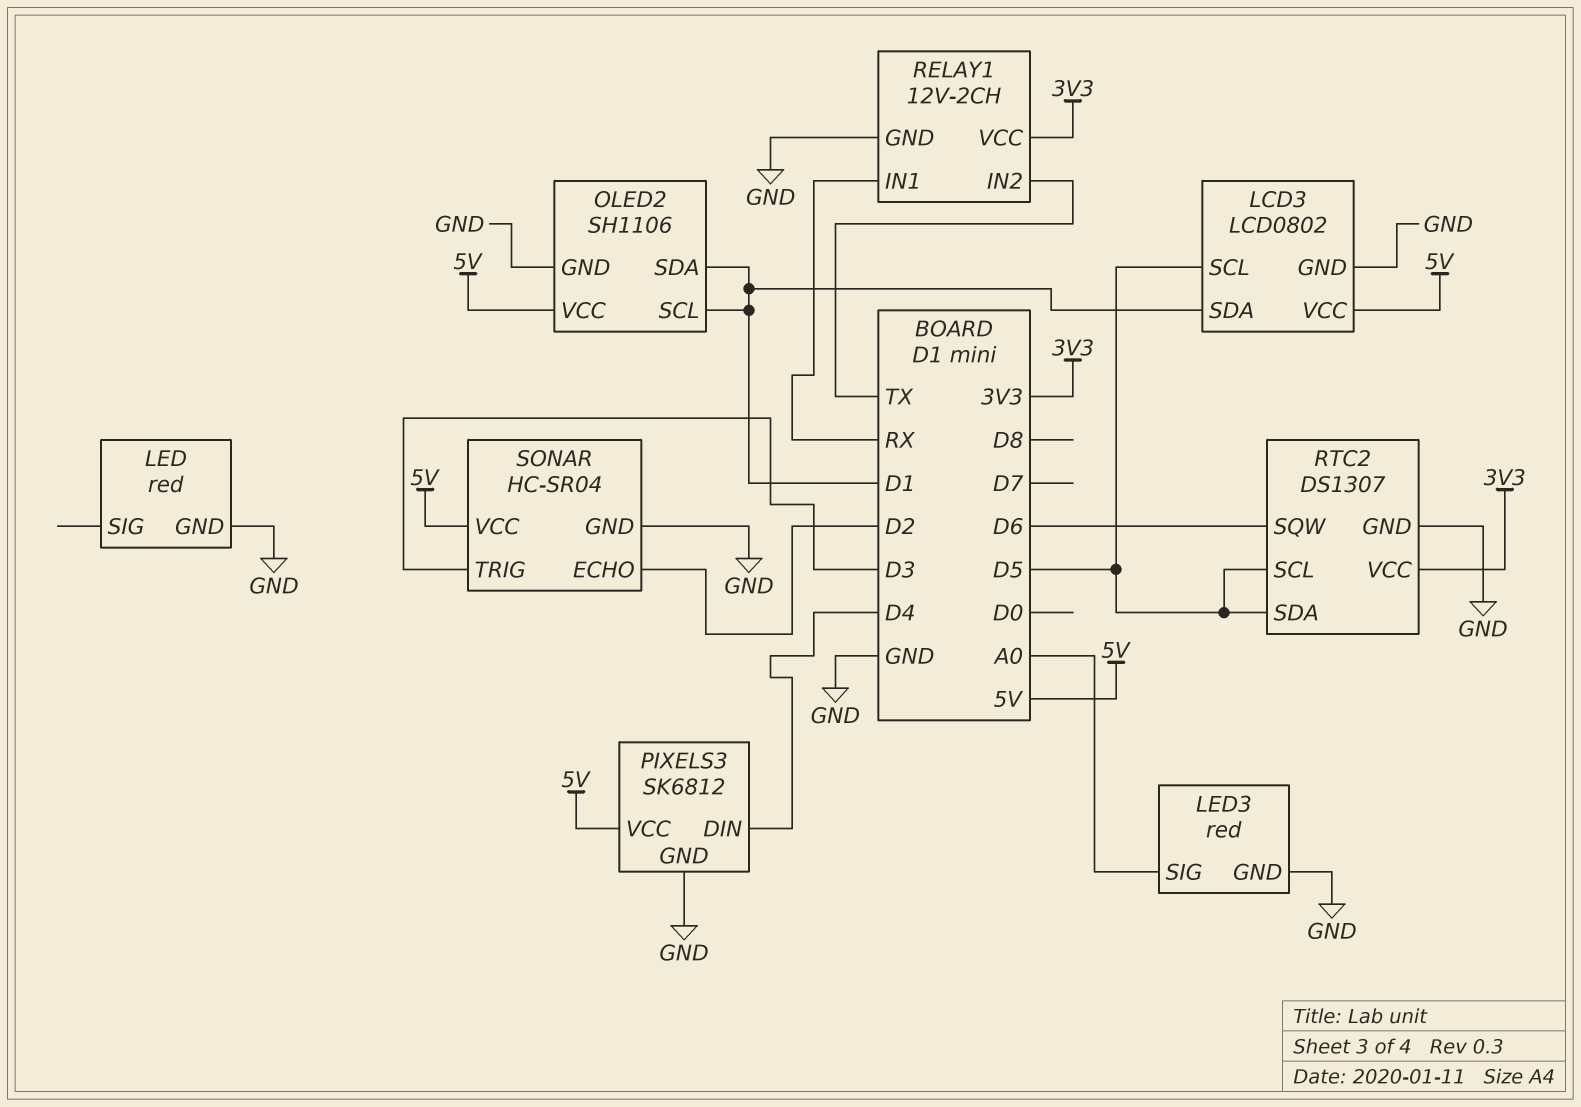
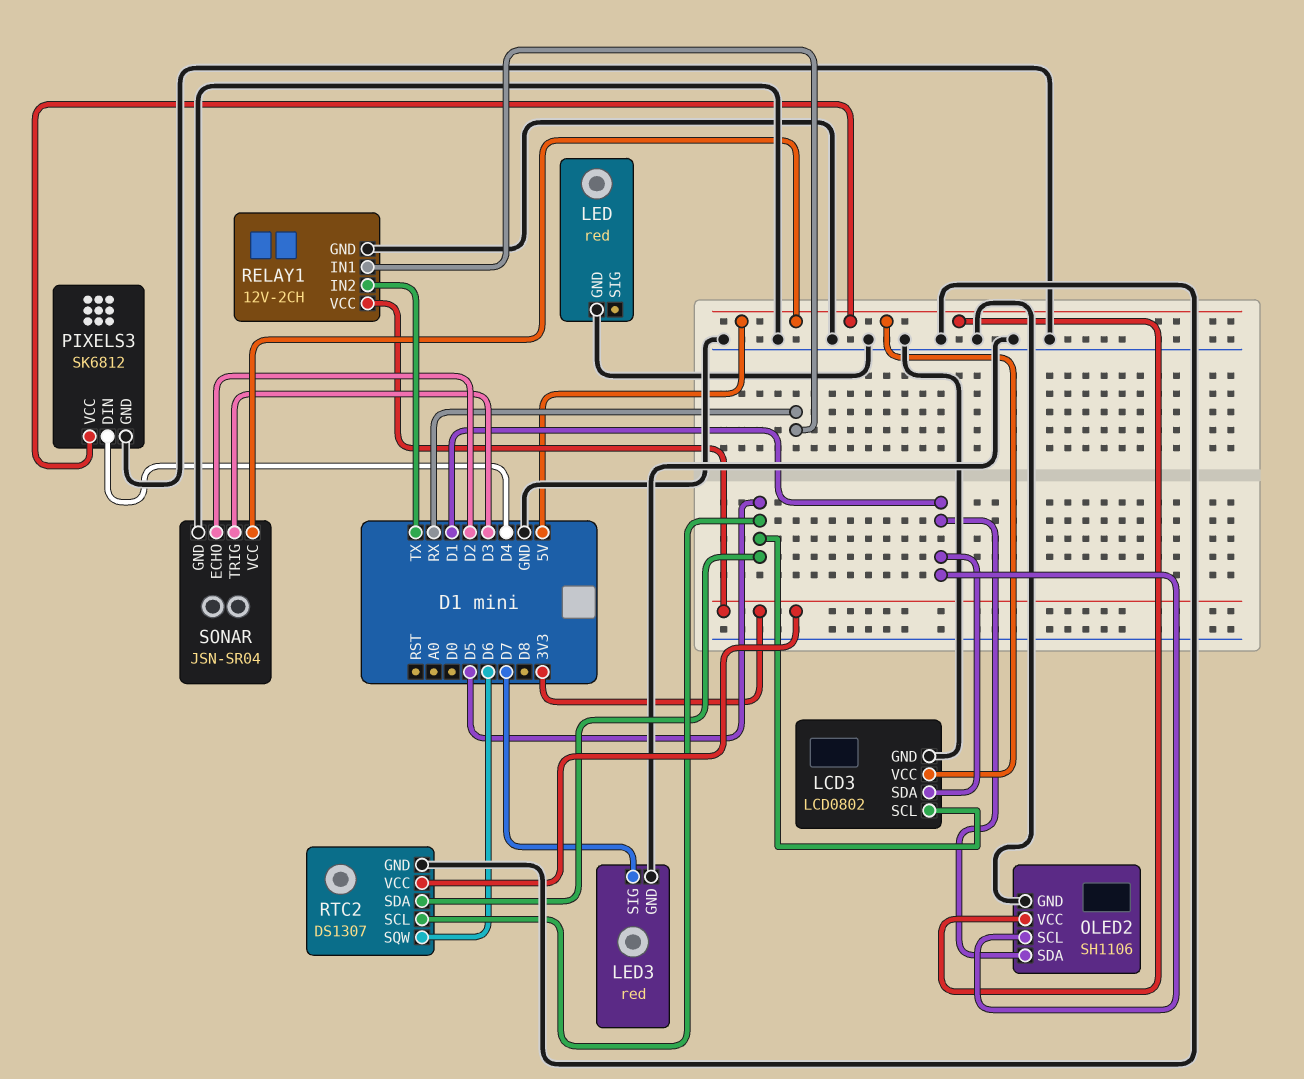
LED3 pin SIG: A0 -> D7
SONAR: HC-SR04 -> JSN-SR04

